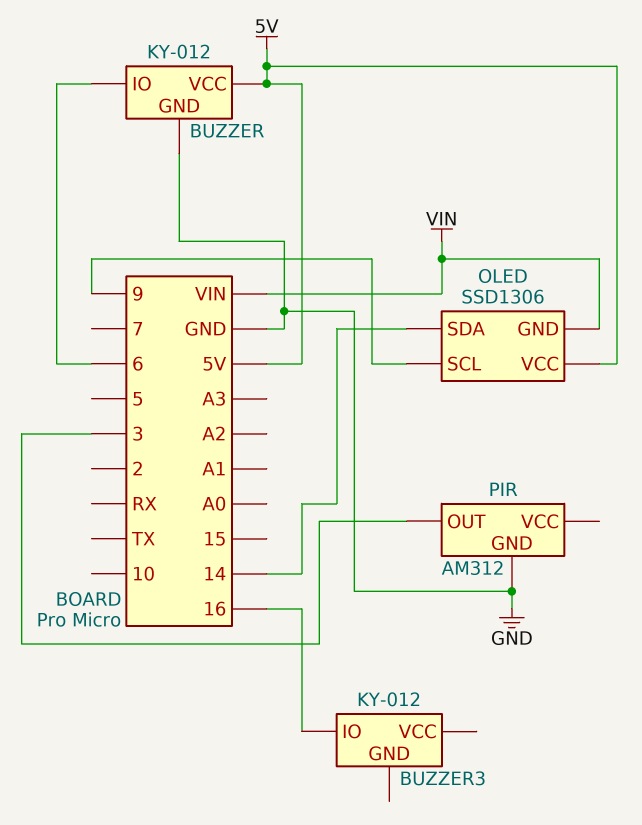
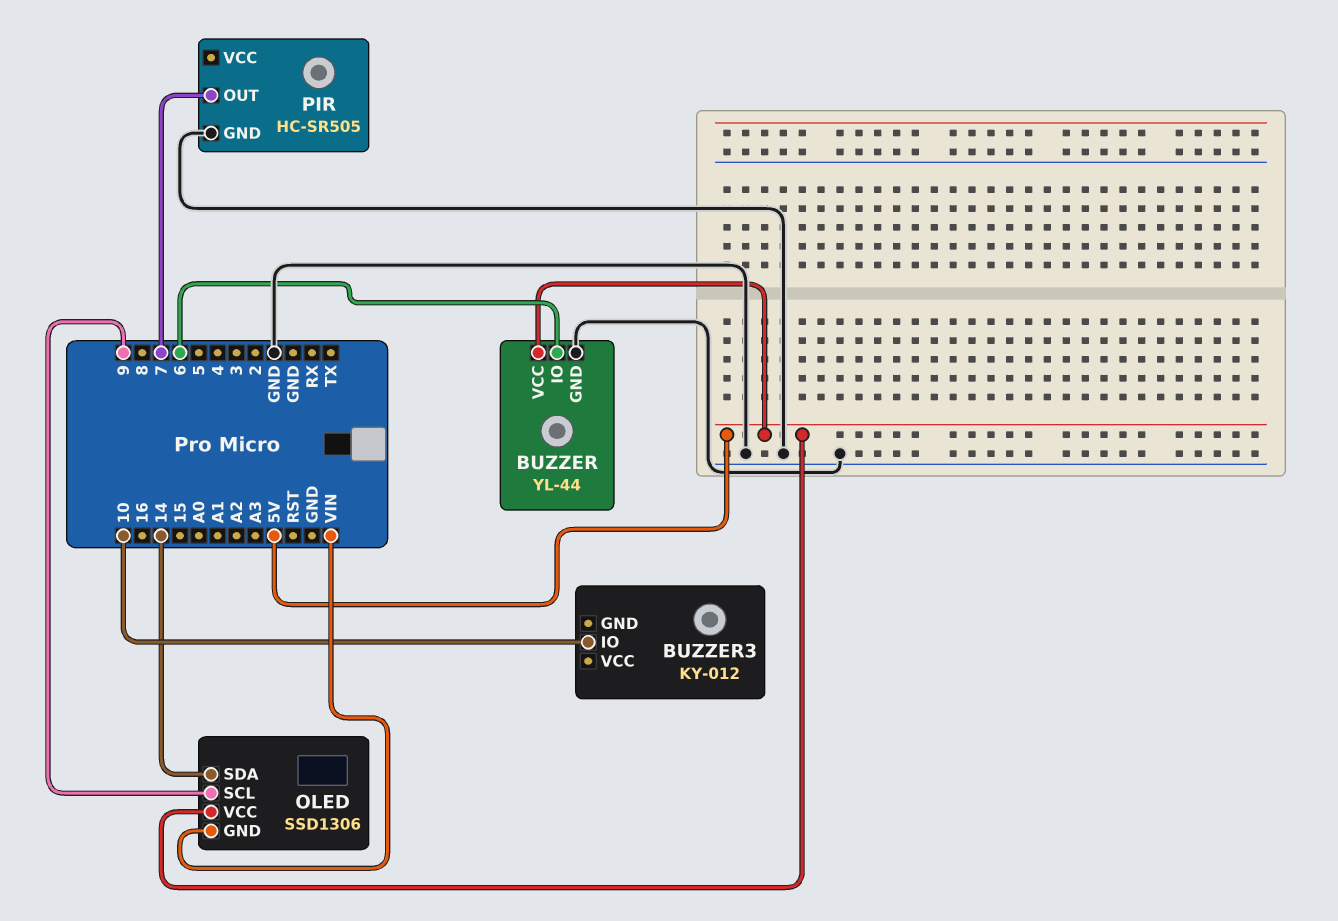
BUZZER: KY-012 -> YL-44
BUZZER3 pin IO: 16 -> 10
PIR: AM312 -> HC-SR505
PIR pin OUT: 3 -> 7

